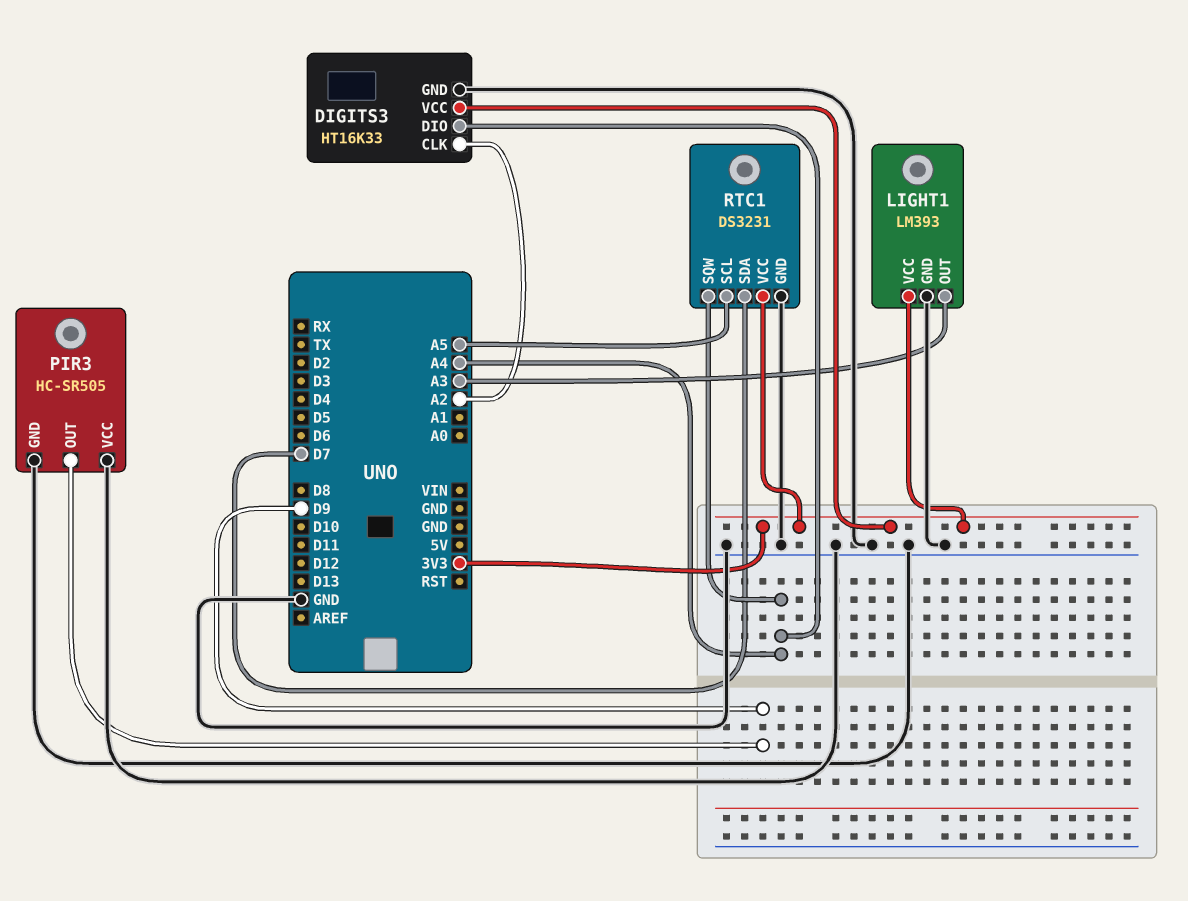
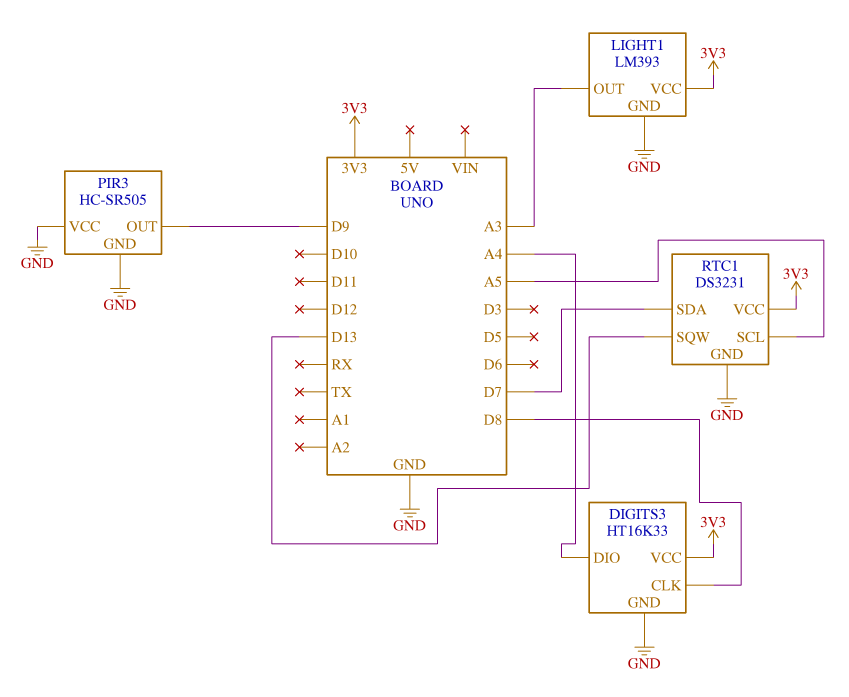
DIGITS3 pin CLK: A2 -> D8
RTC1 pin SQW: A4 -> D13

